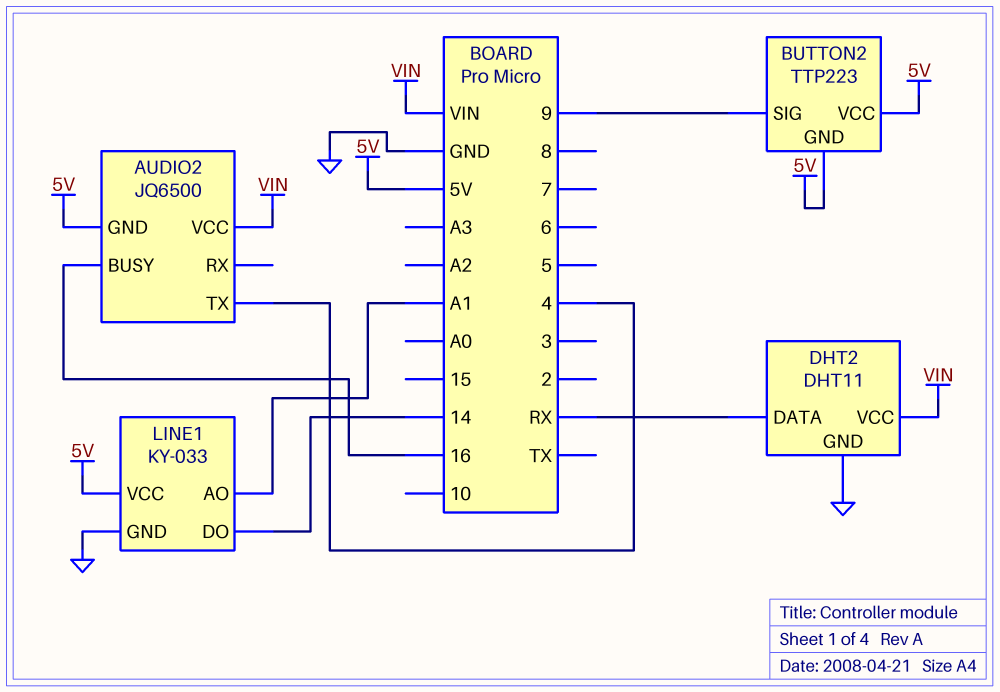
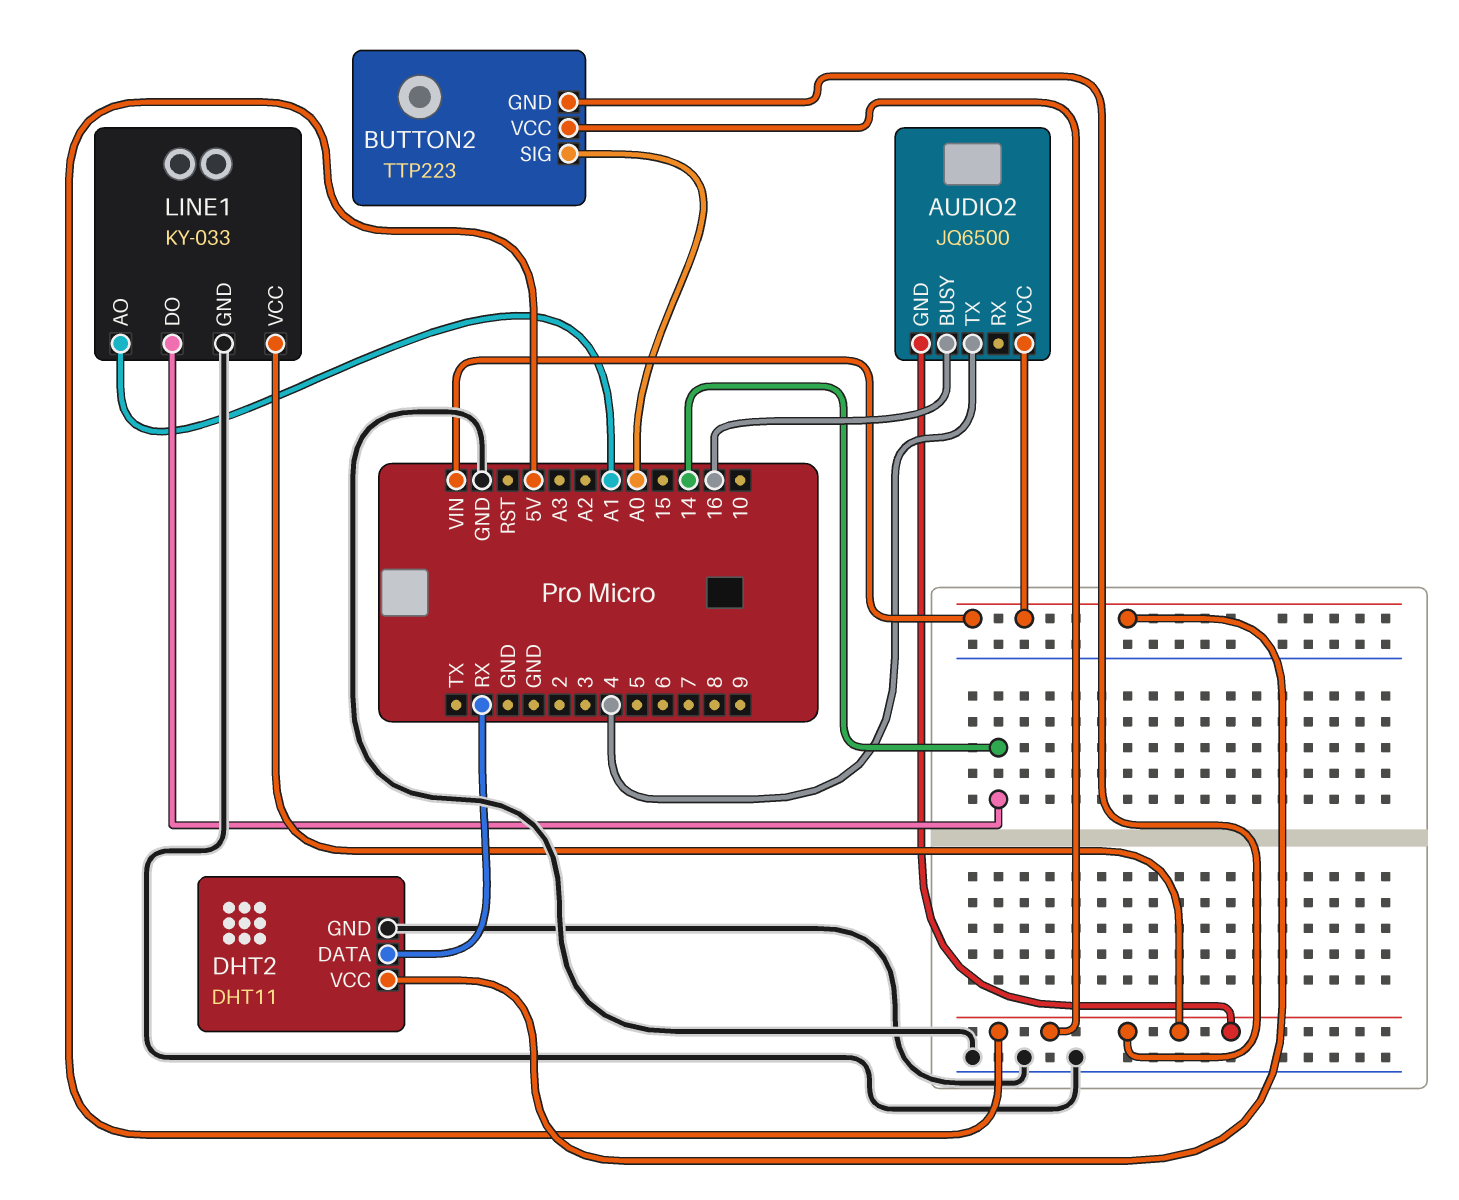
BUTTON2 pin SIG: 9 -> A0

